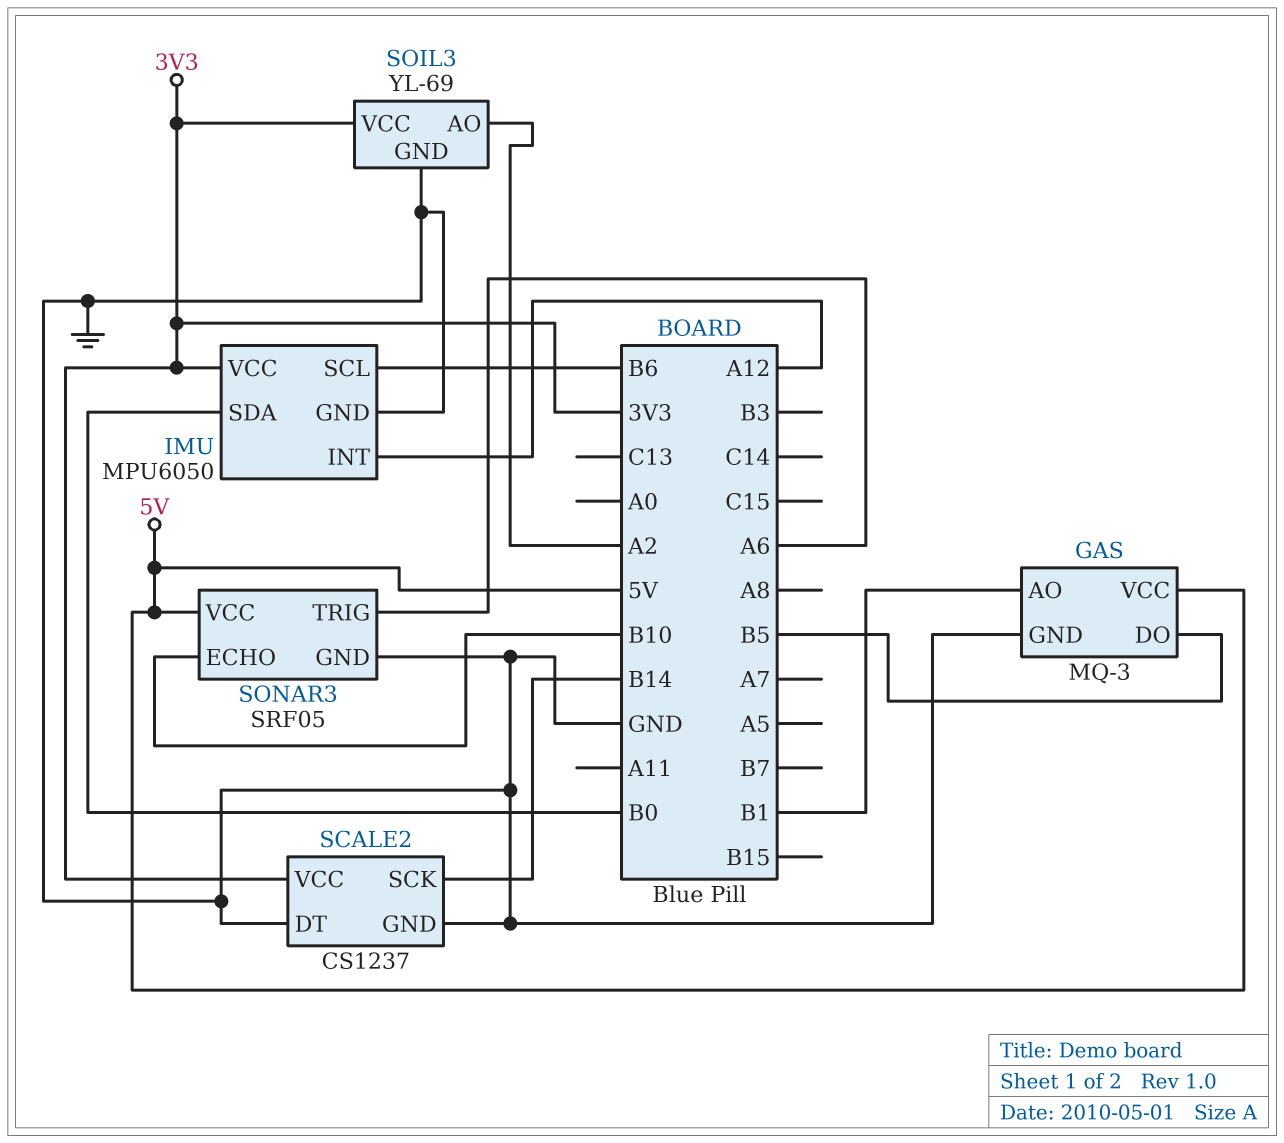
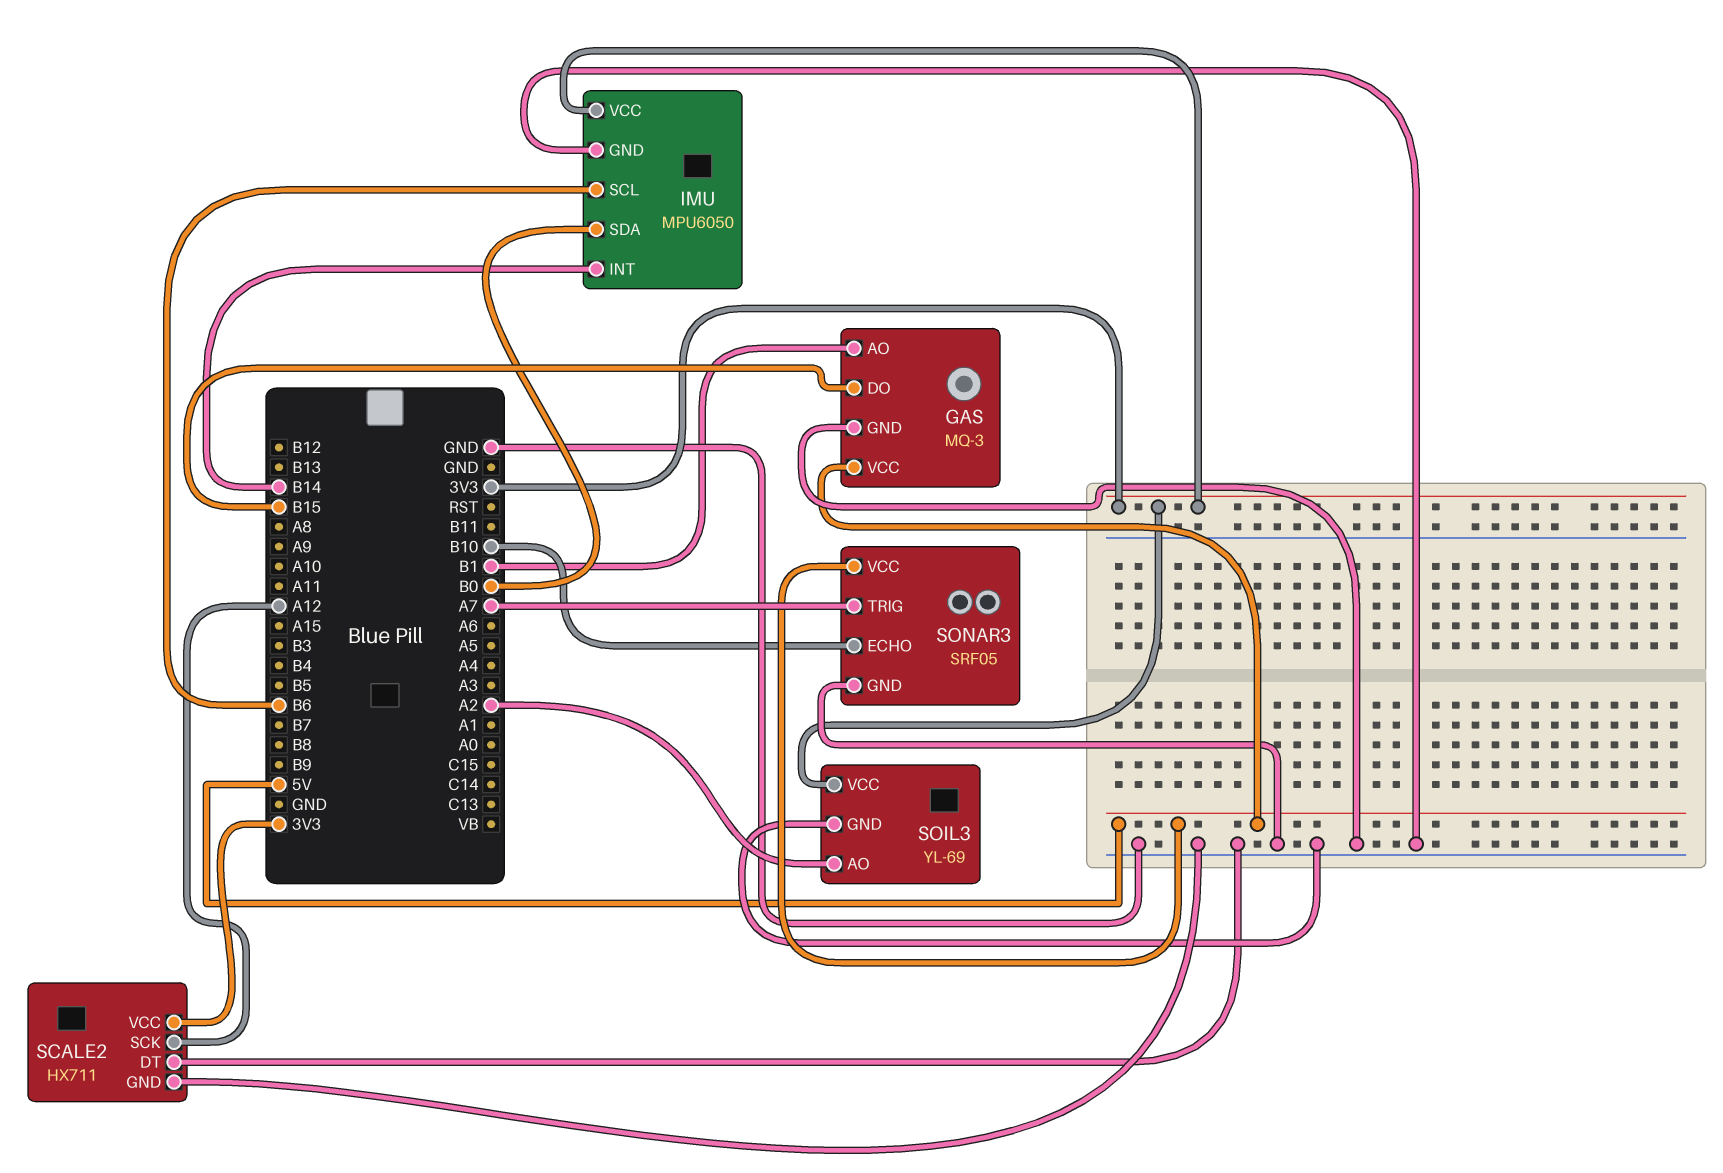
GAS pin DO: B5 -> B15
IMU pin INT: A12 -> B14
SCALE2: CS1237 -> HX711
SCALE2 pin SCK: B14 -> A12
SONAR3 pin TRIG: A6 -> A7

